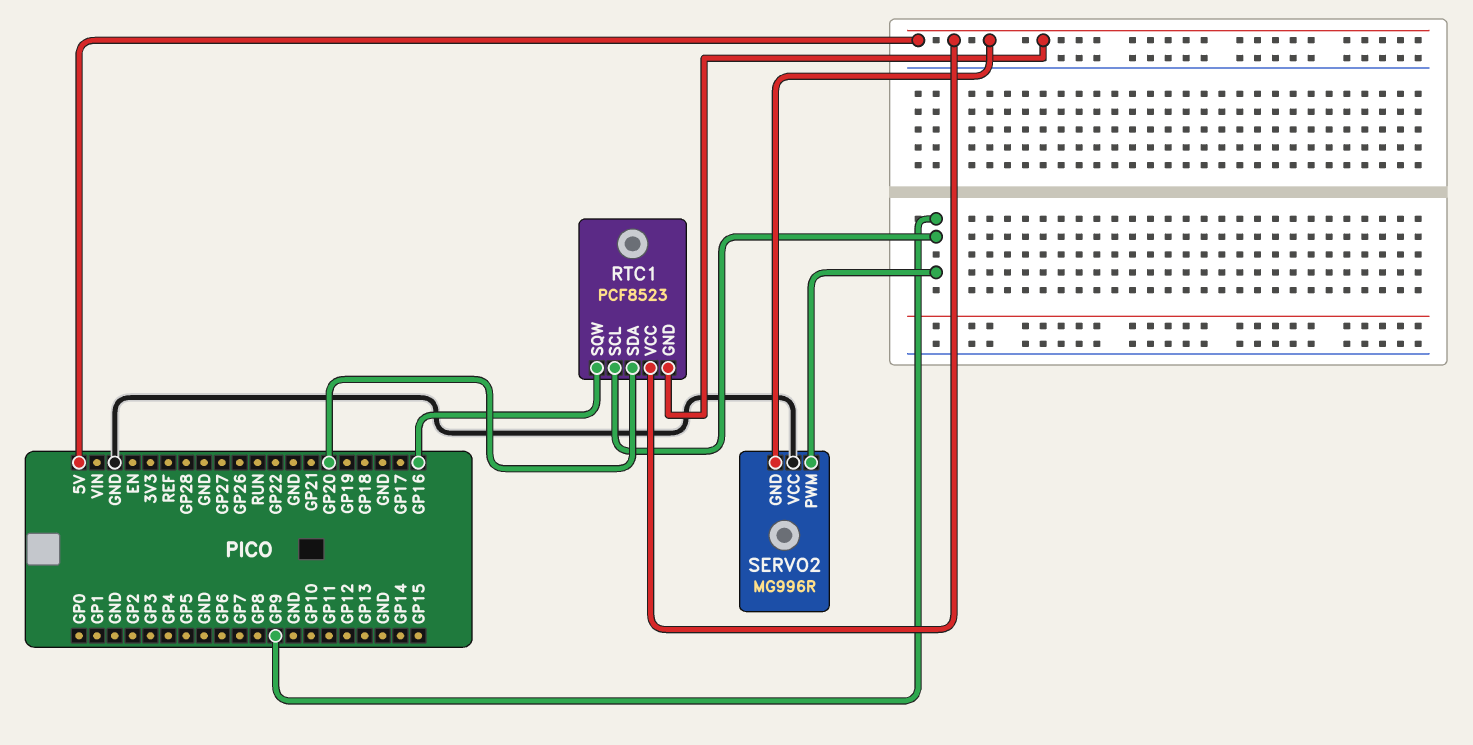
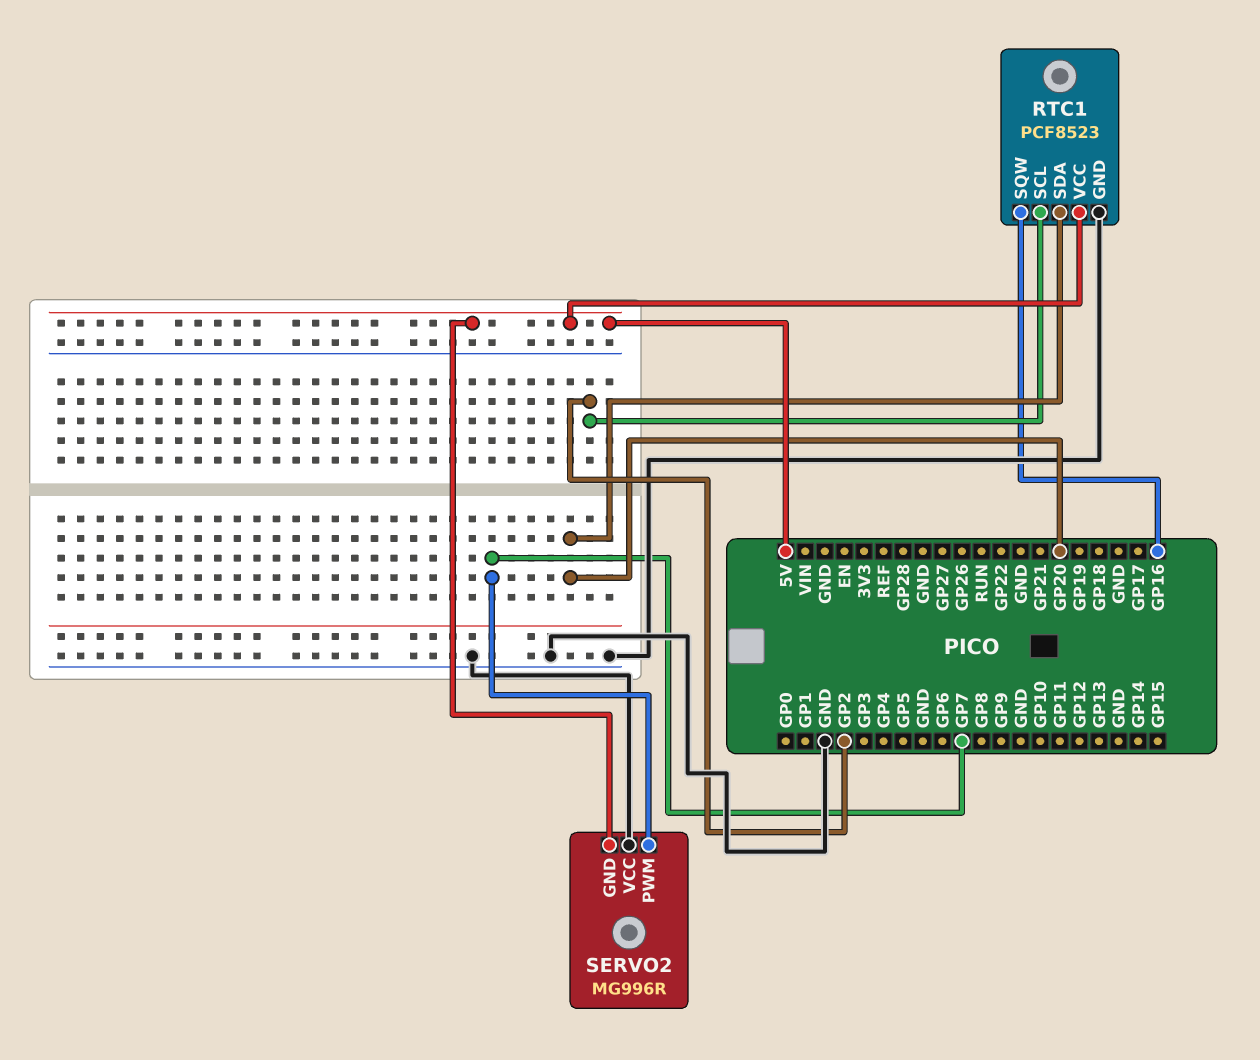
RTC1 pin GND: 5V -> GND
RTC1 pin SCL: GP9 -> GP2
SERVO2 pin PWM: GP9 -> GP7

